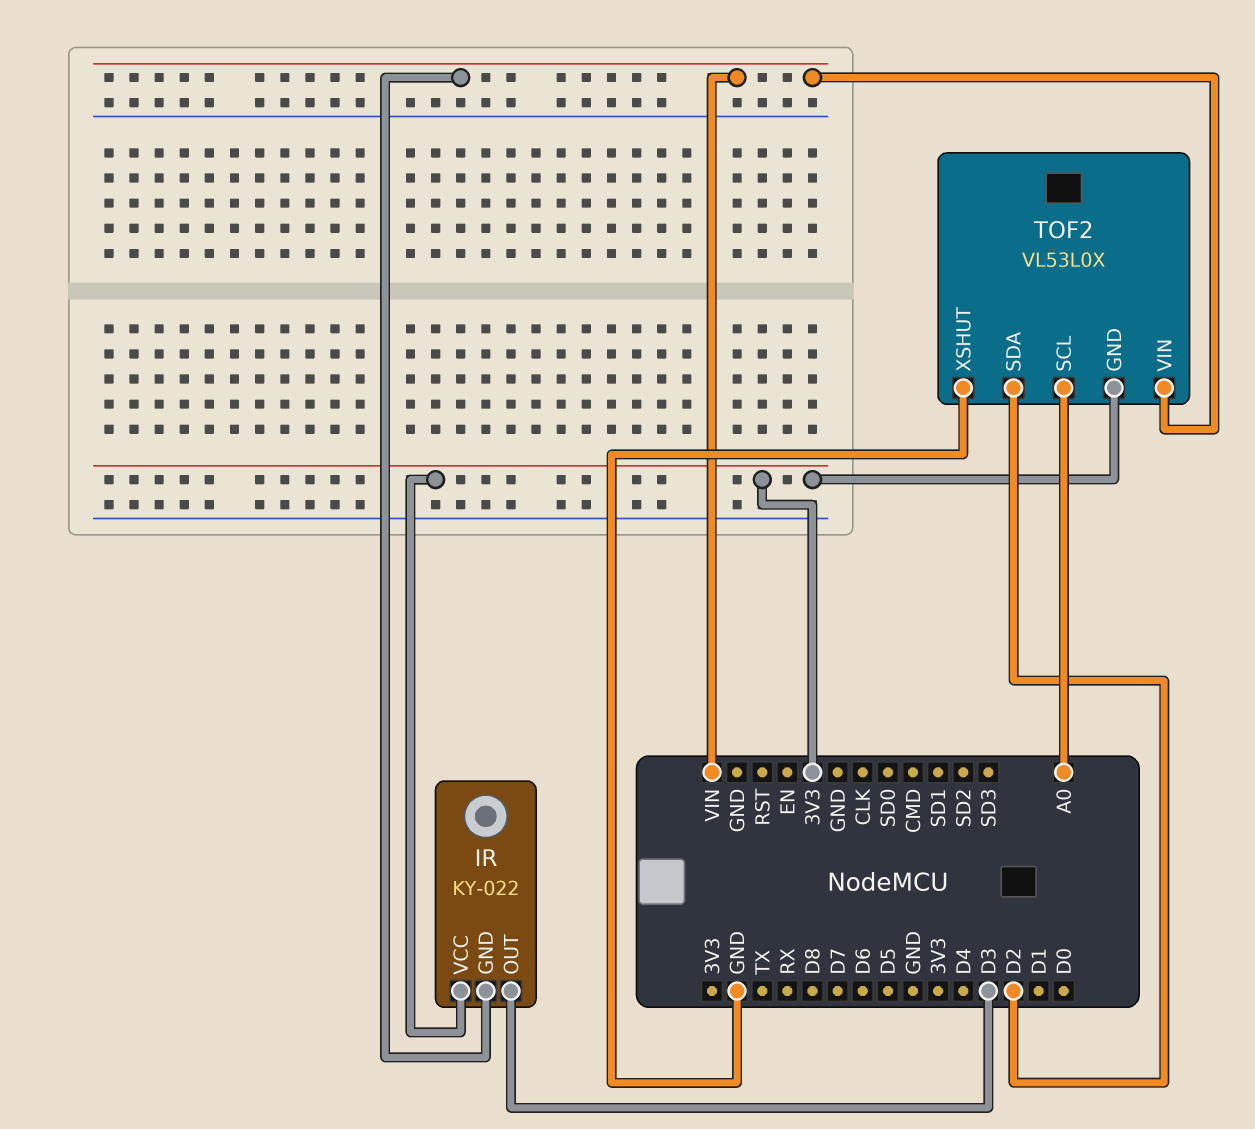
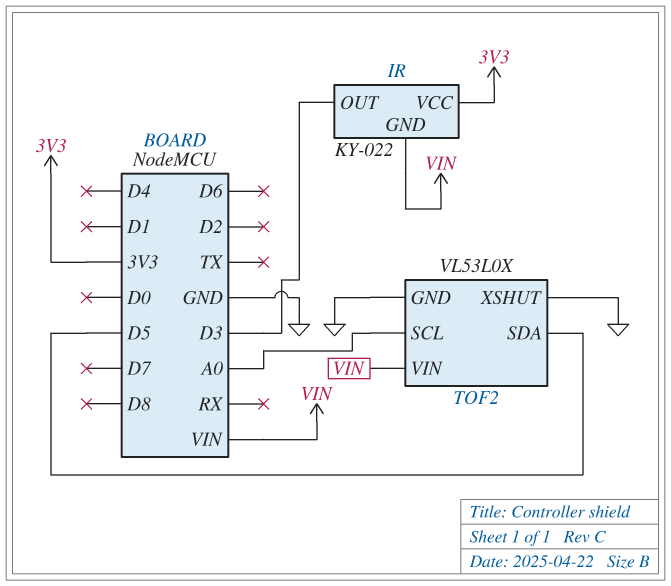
TOF2 pin GND: 3V3 -> GND
TOF2 pin SDA: D2 -> D5

